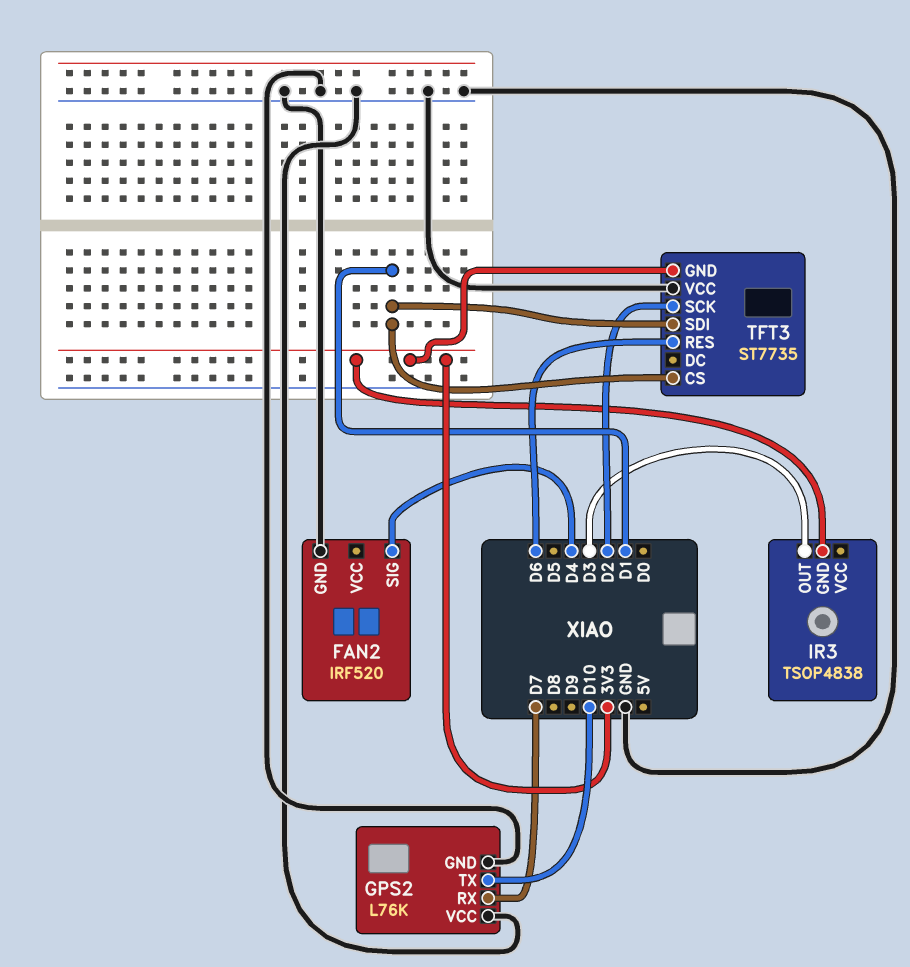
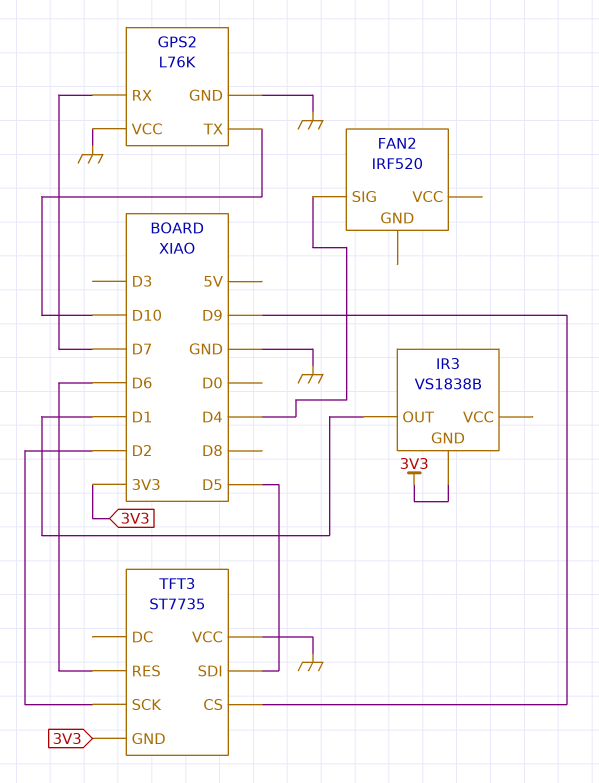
FAN2 pin GND: GND -> none
IR3: TSOP4838 -> VS1838B
IR3 pin OUT: D3 -> D1
TFT3 pin CS: D1 -> D9
TFT3 pin SDI: D1 -> D5

